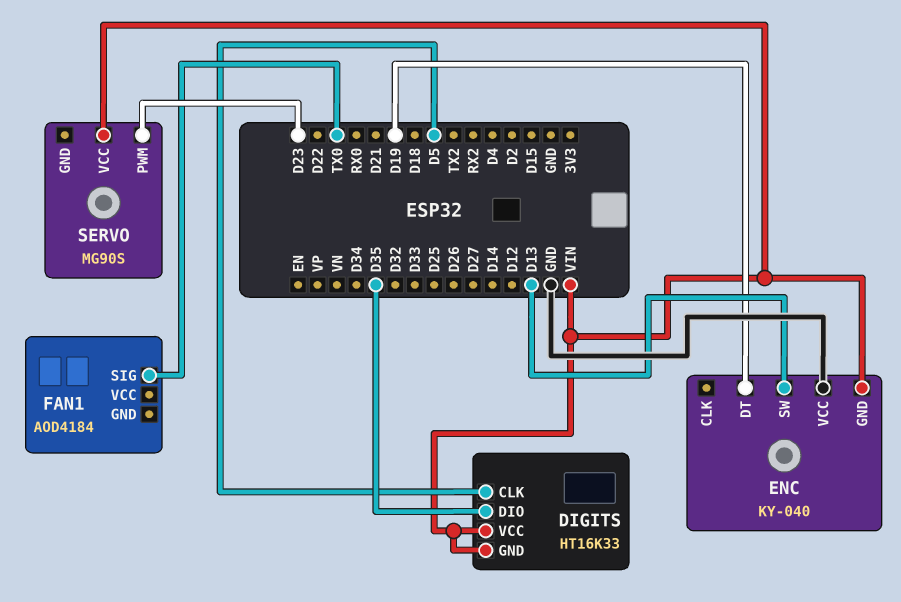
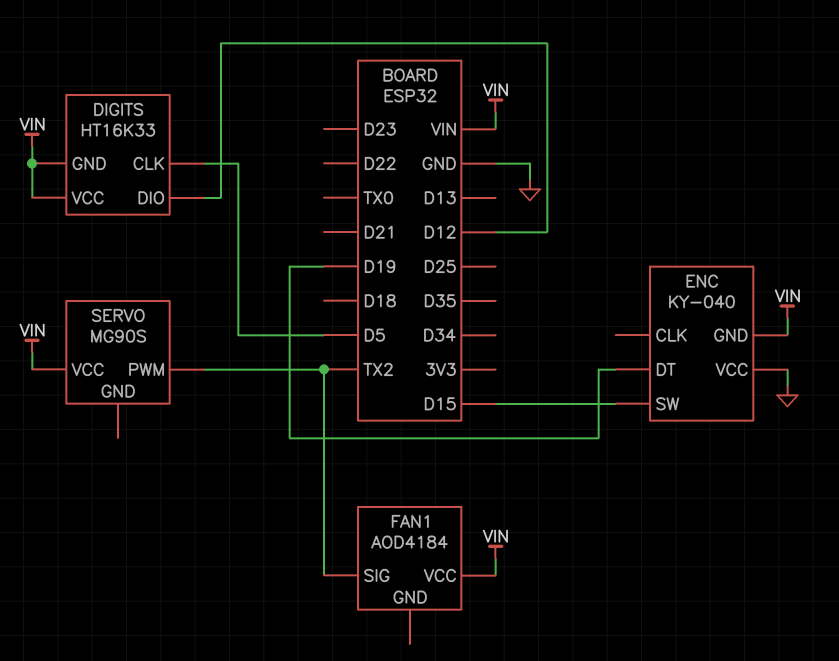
DIGITS pin DIO: D35 -> D12
ENC pin SW: D13 -> D15
FAN1 pin SIG: TX0 -> TX2
FAN1 pin VCC: none -> VIN
SERVO pin PWM: D23 -> TX2

